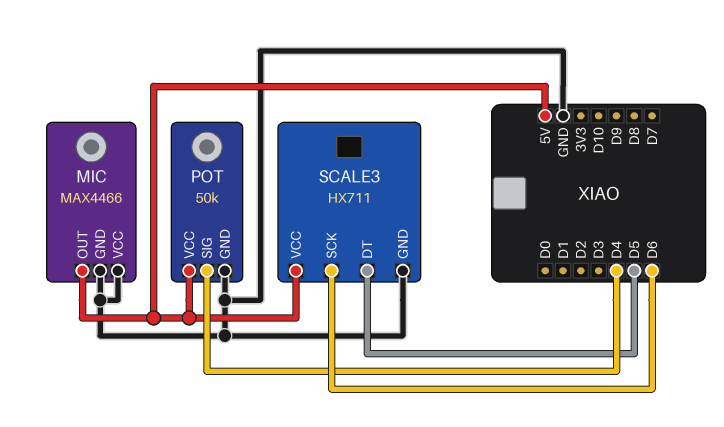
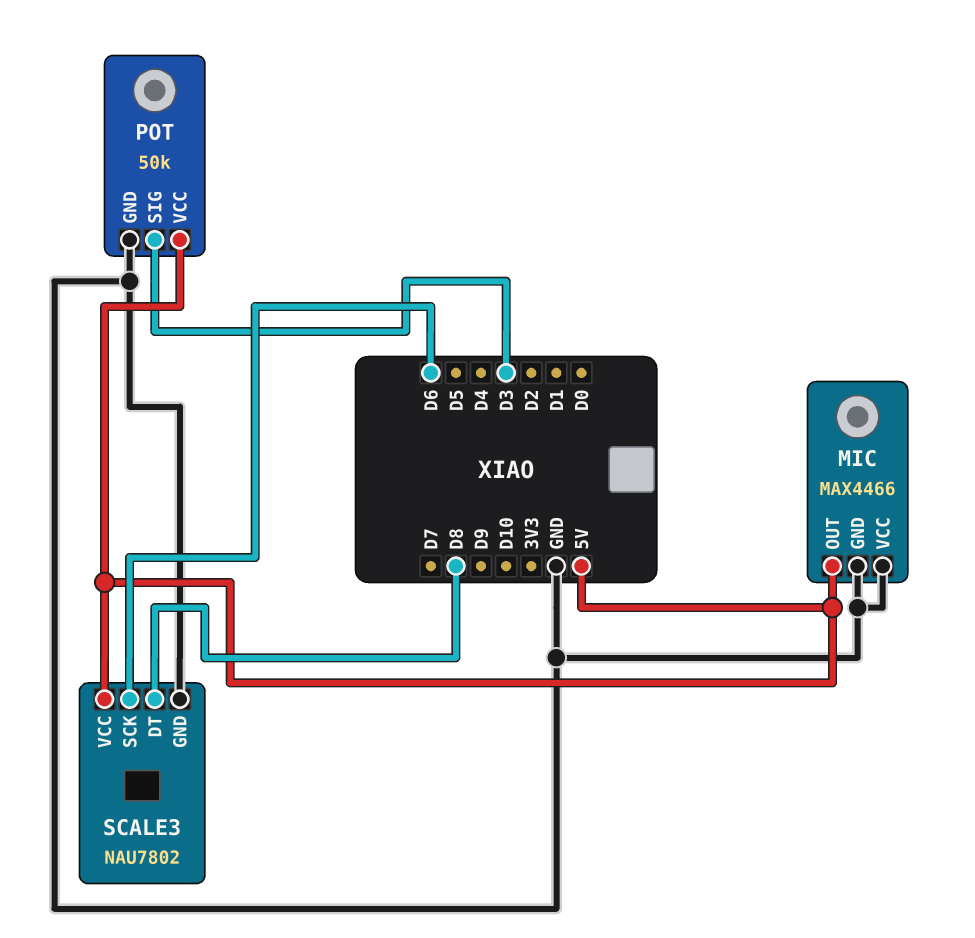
POT pin SIG: D4 -> D3
SCALE3: HX711 -> NAU7802
SCALE3 pin DT: D5 -> D8

